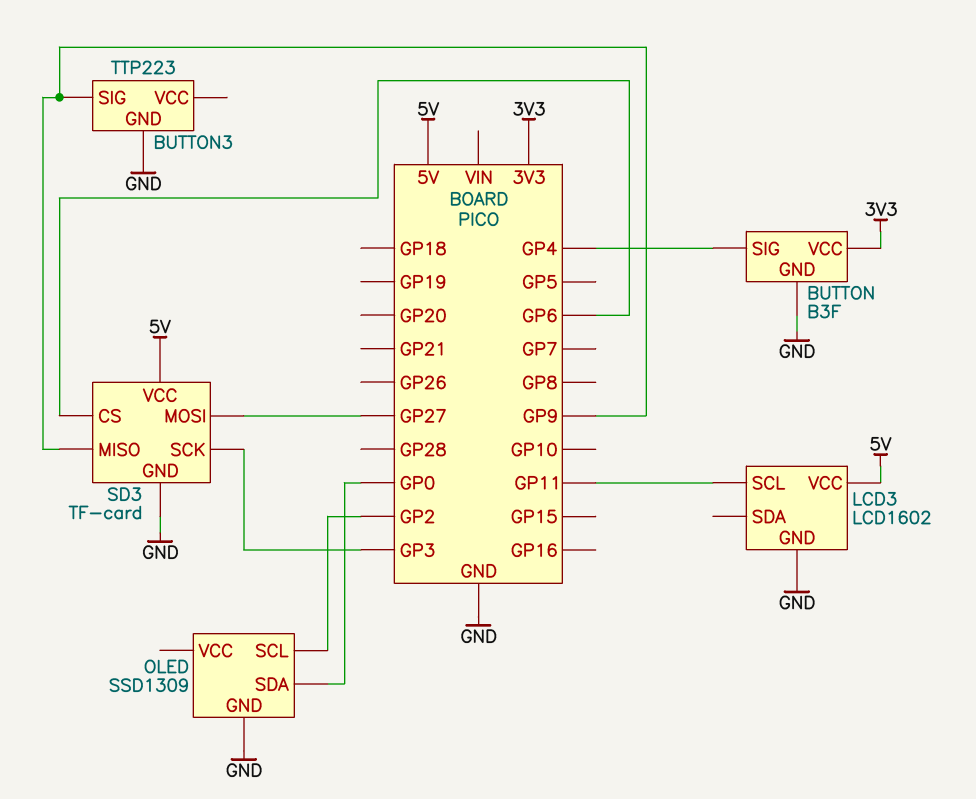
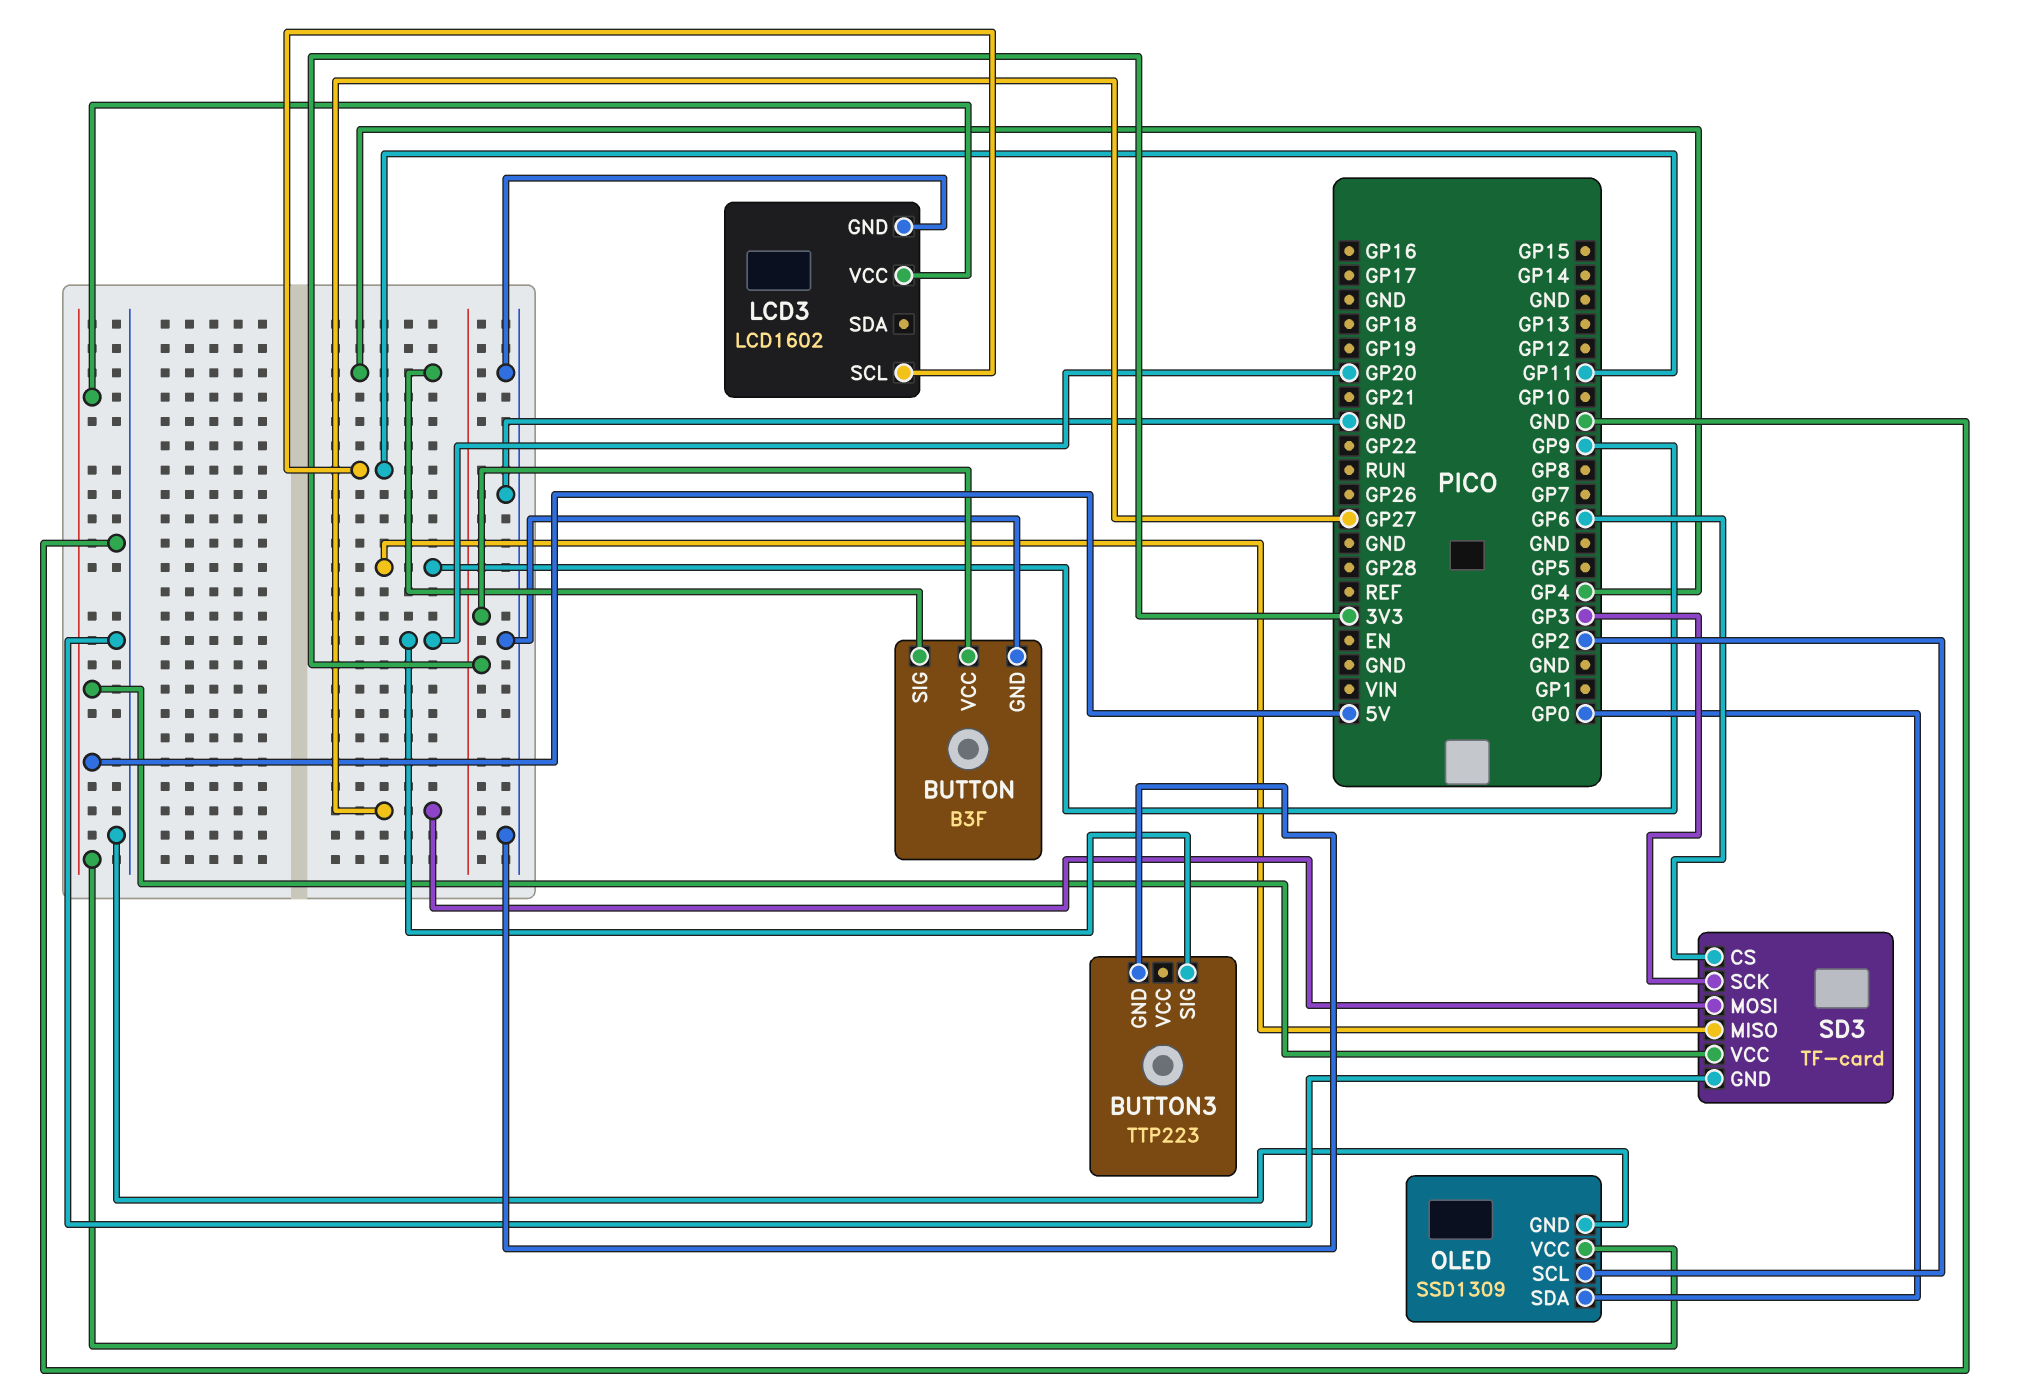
BUTTON3 pin SIG: GP9 -> GP20
OLED pin VCC: none -> 5V

